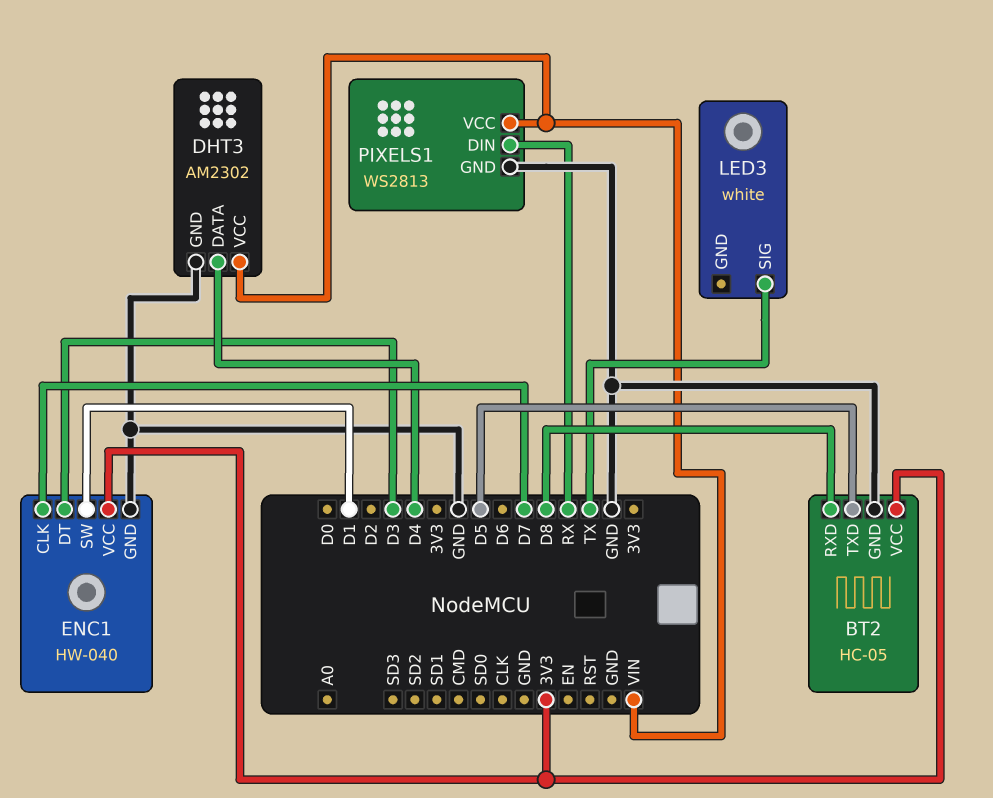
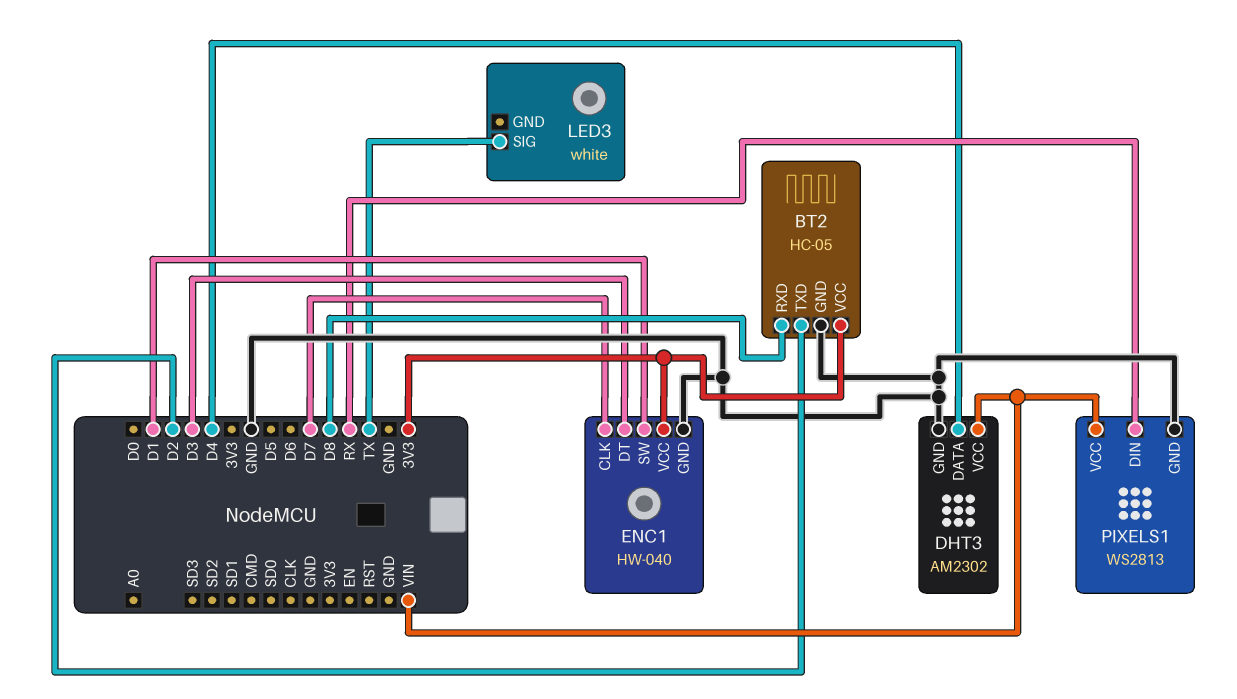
BT2 pin TXD: D5 -> D2

